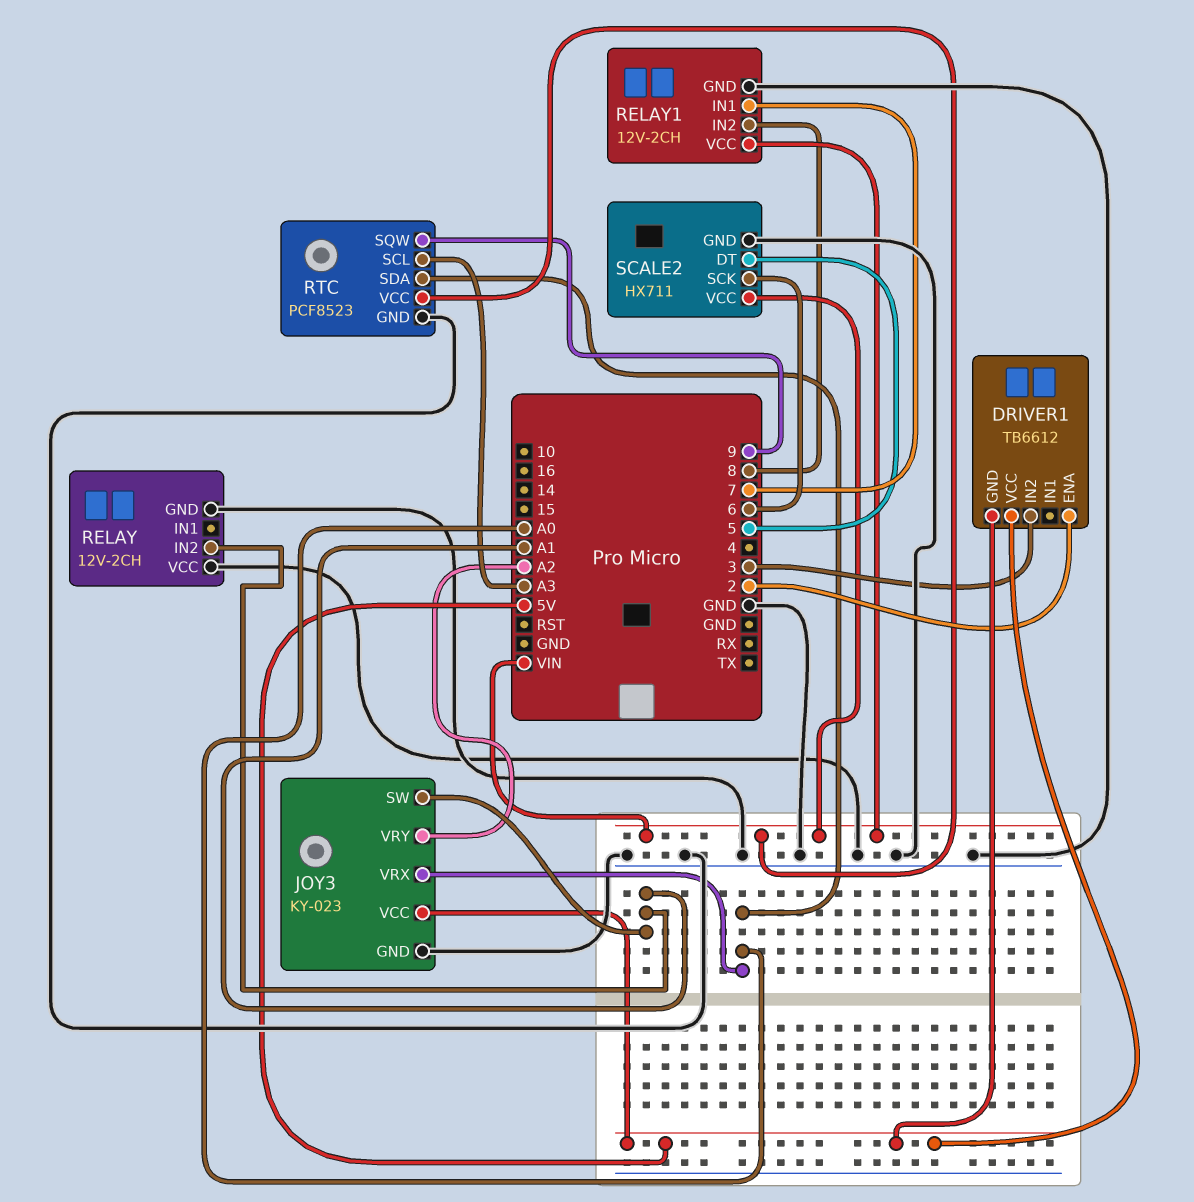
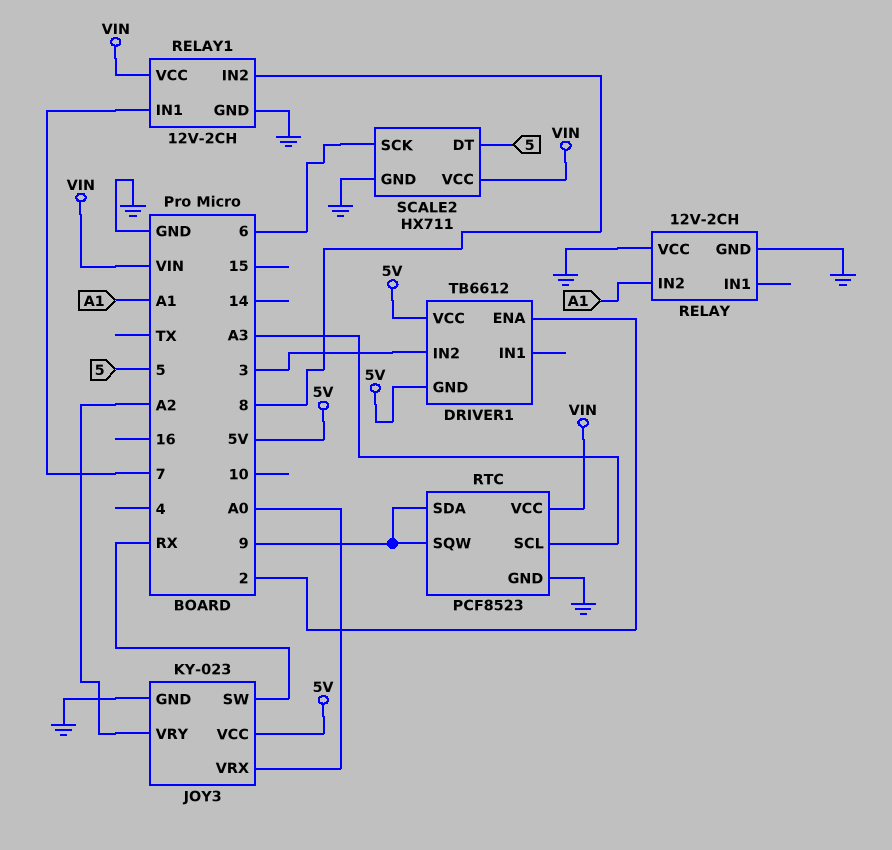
JOY3 pin SW: A1 -> RX
RTC pin SDA: A0 -> 9

